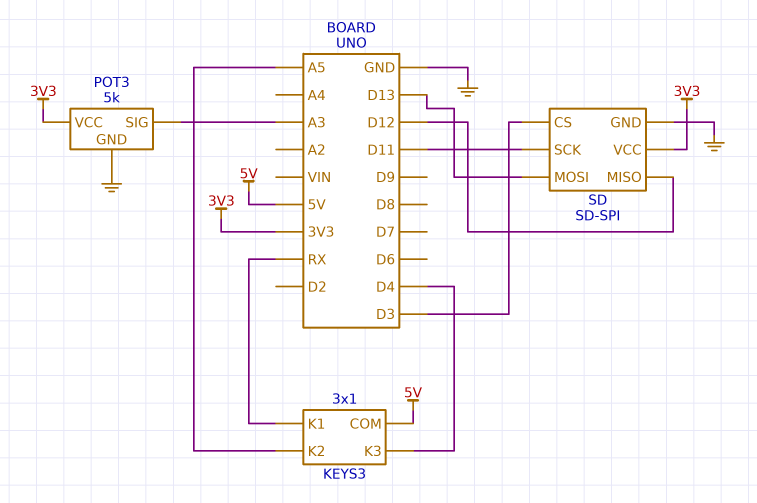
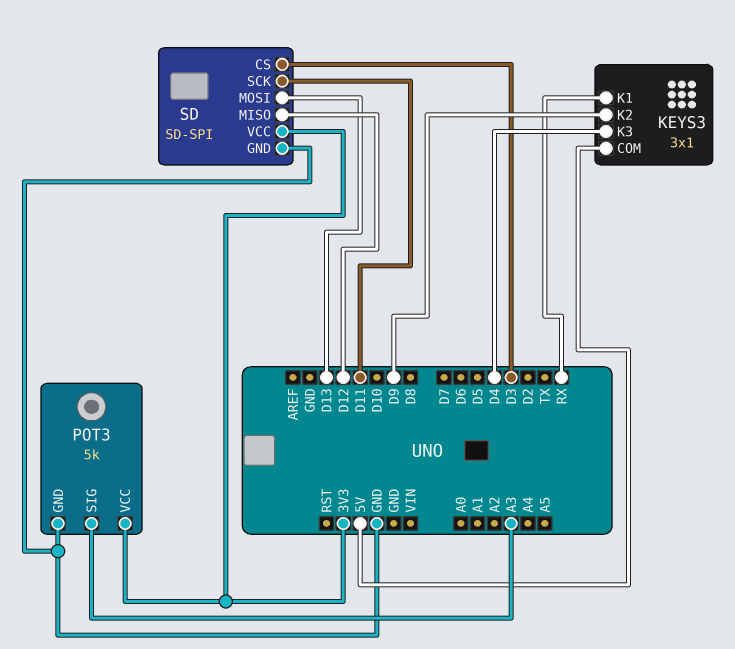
KEYS3 pin K2: A5 -> D9

